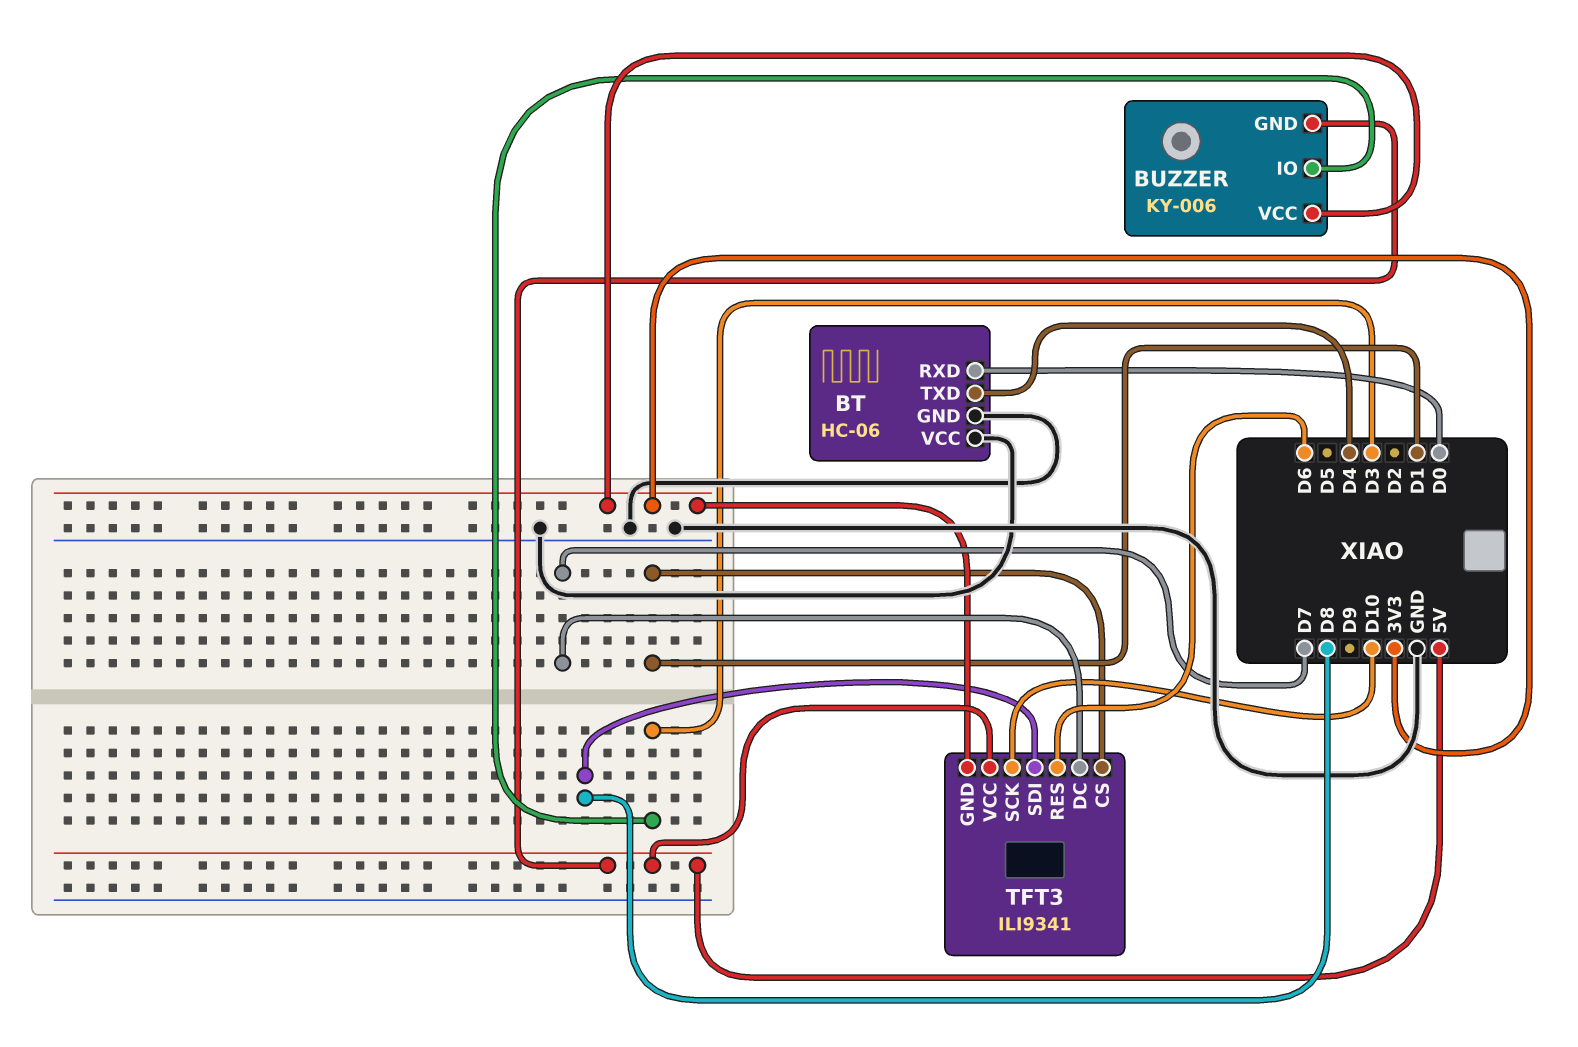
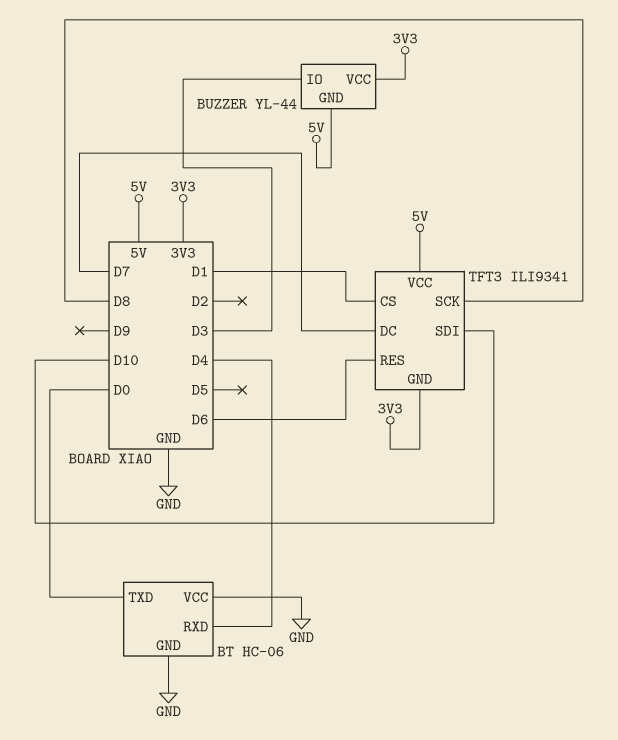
BT pin RXD: D0 -> D4
BT pin TXD: D4 -> D0
BUZZER: KY-006 -> YL-44
TFT3 pin SCK: D10 -> D8
TFT3 pin SDI: D8 -> D10

